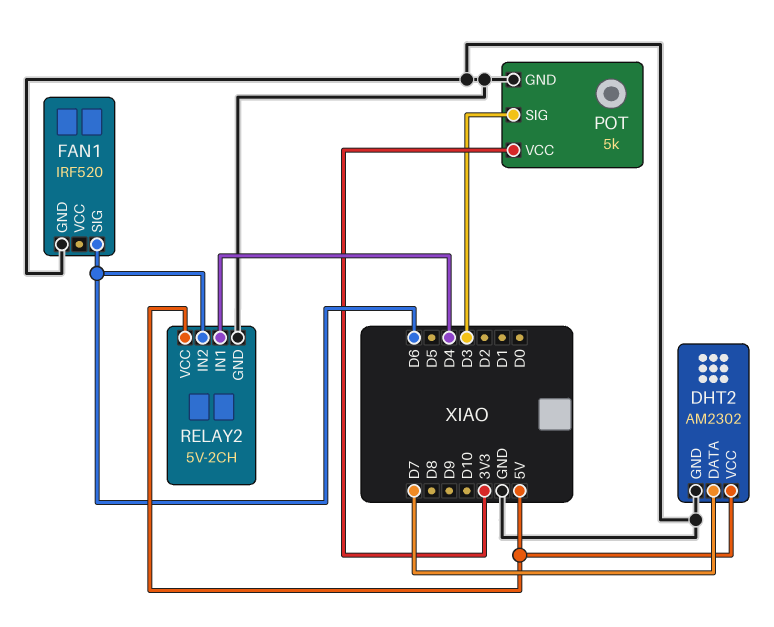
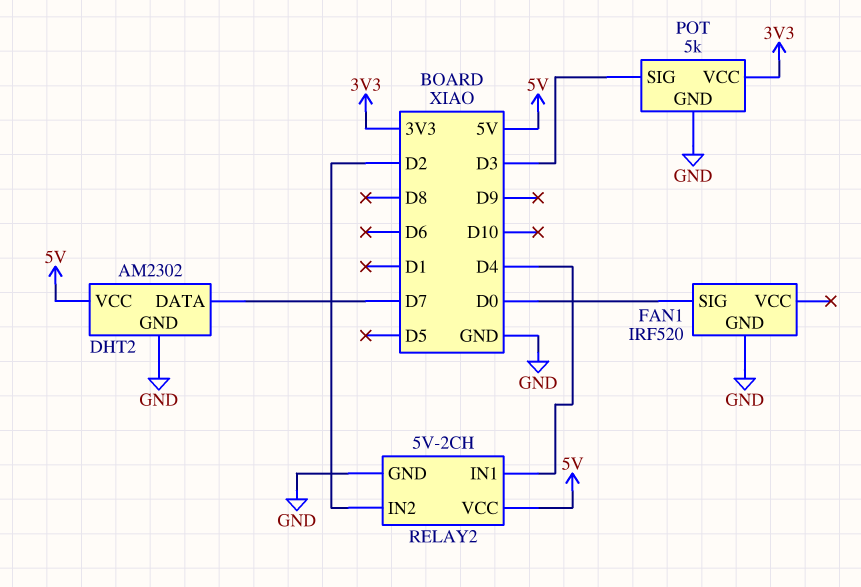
FAN1 pin SIG: D6 -> D0
RELAY2 pin IN2: D6 -> D2

